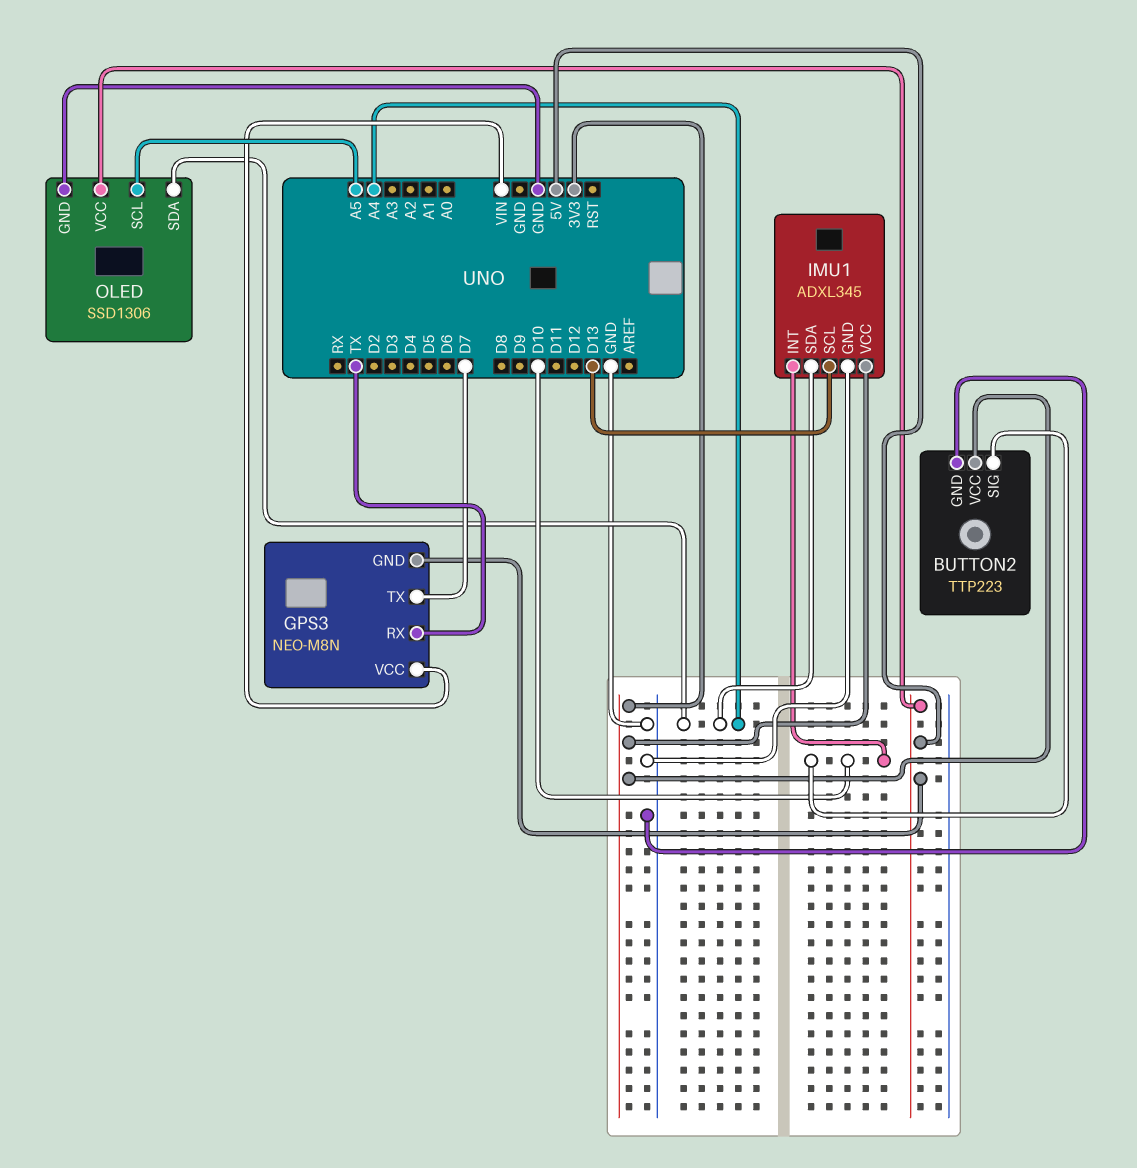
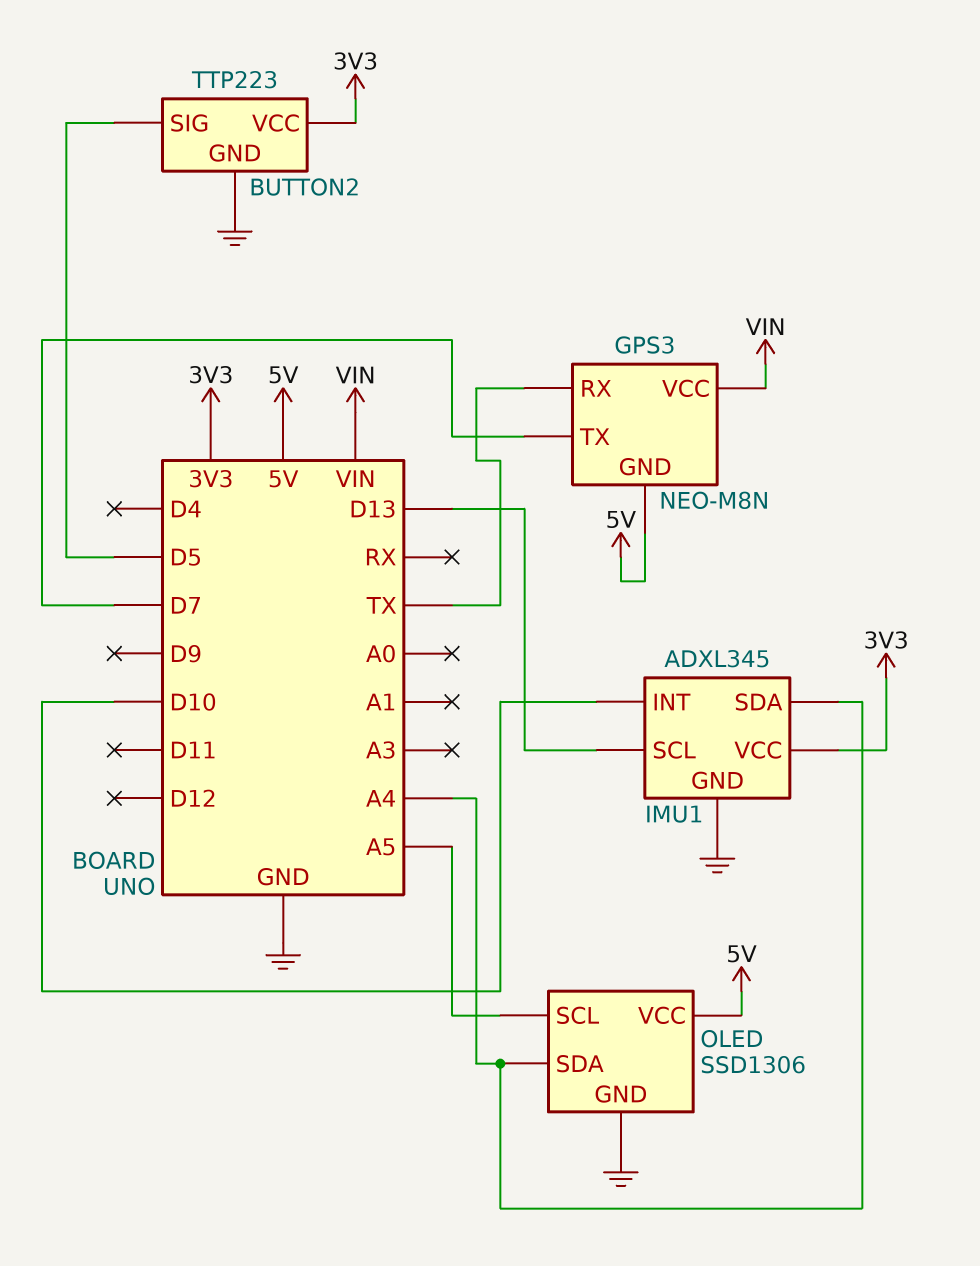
BUTTON2 pin SIG: D10 -> D5

